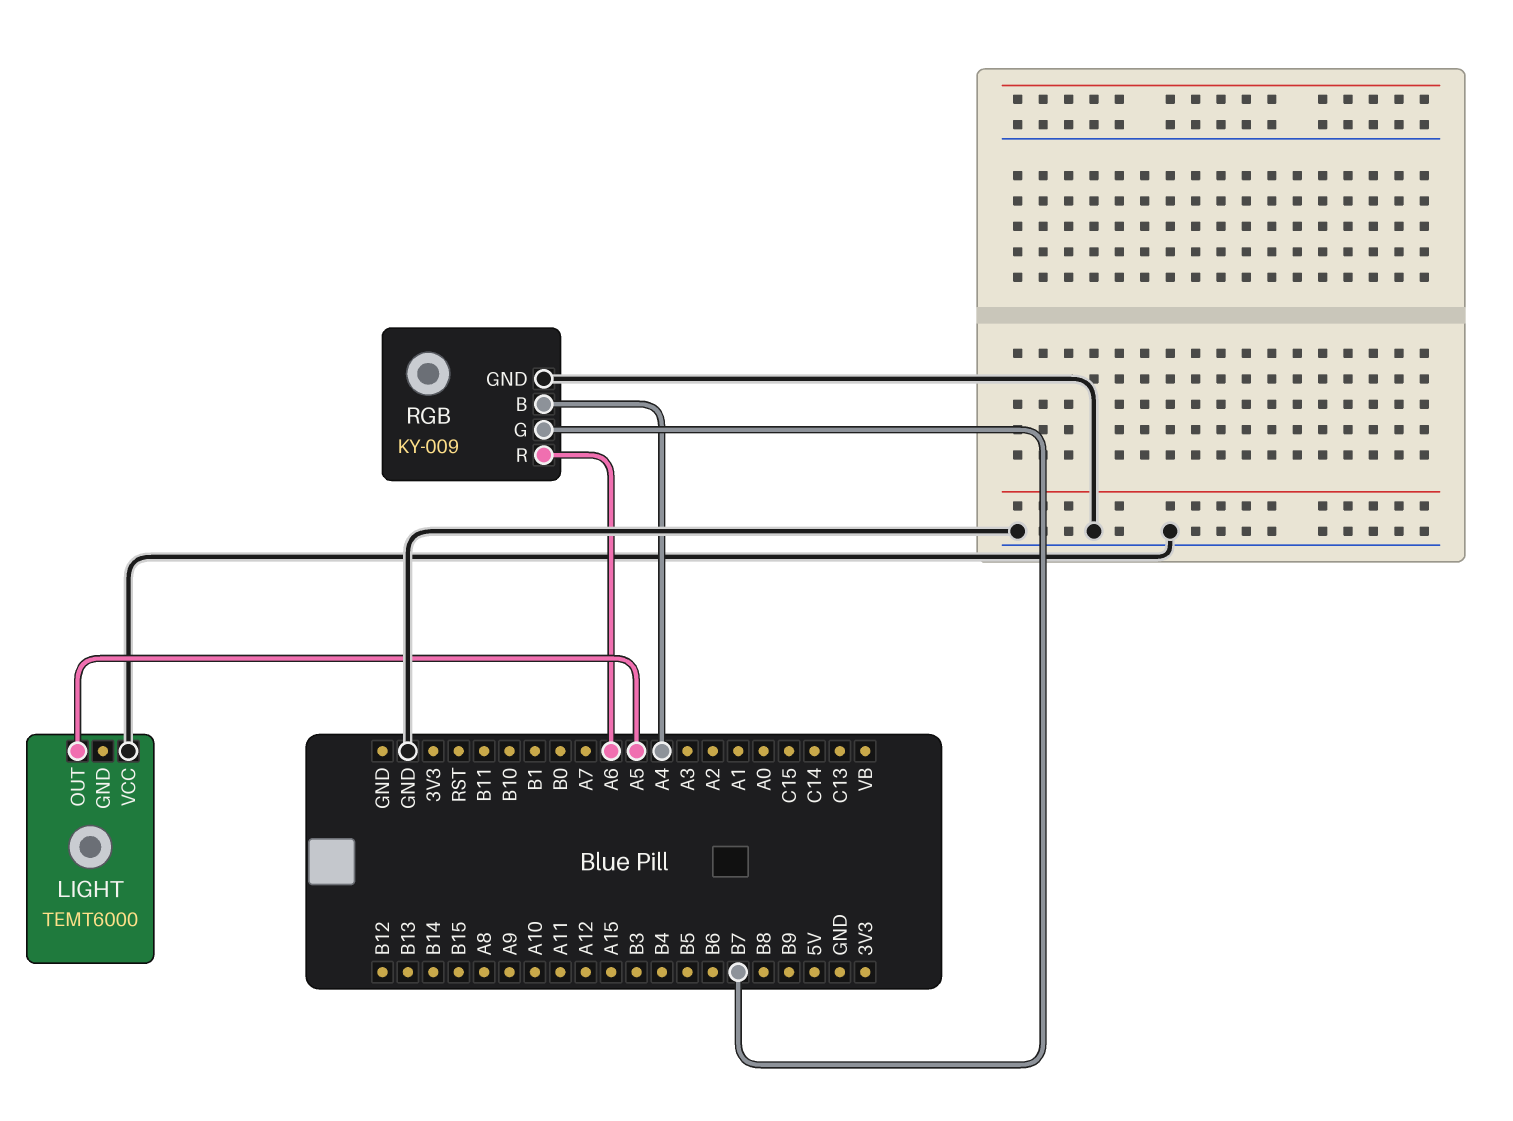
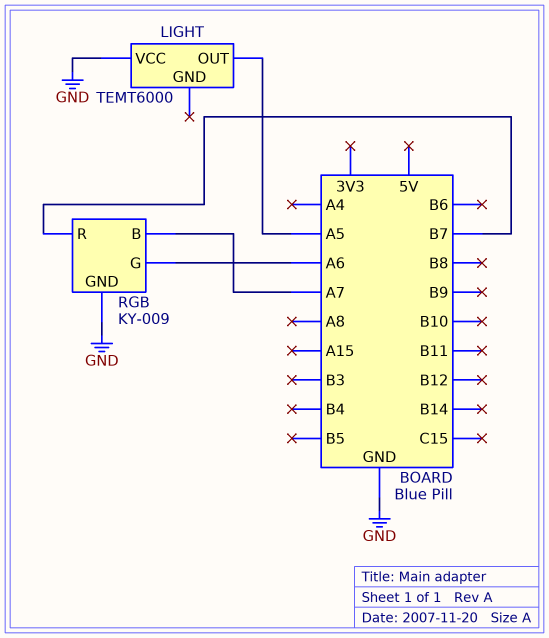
RGB pin B: A4 -> A7
RGB pin G: B7 -> A6
RGB pin R: A6 -> B7

